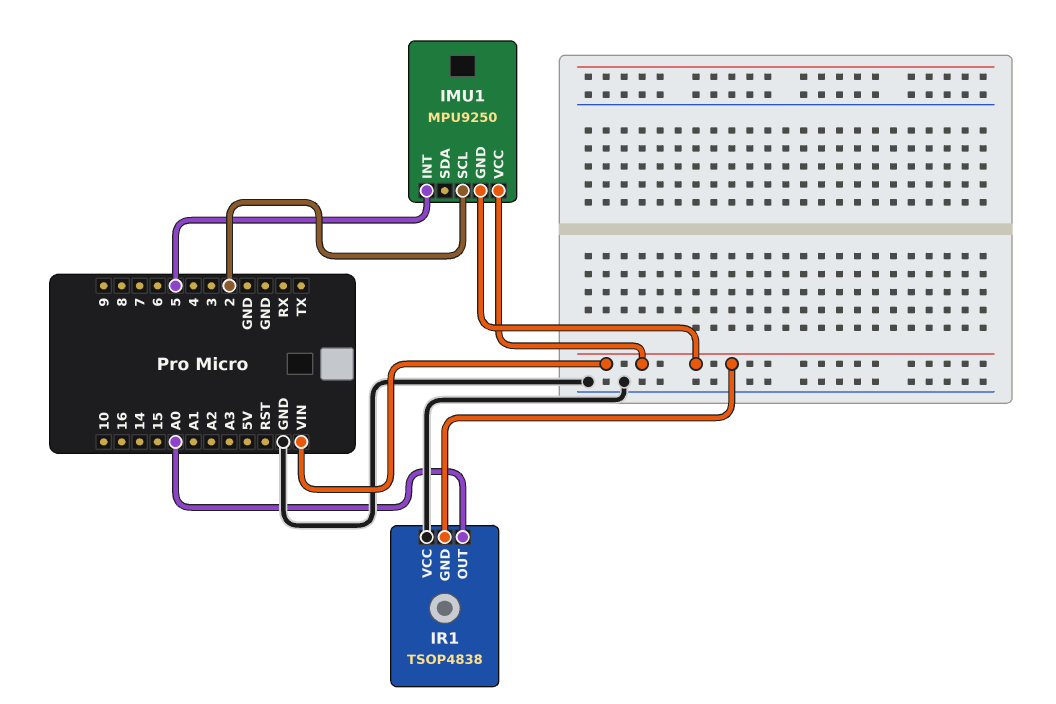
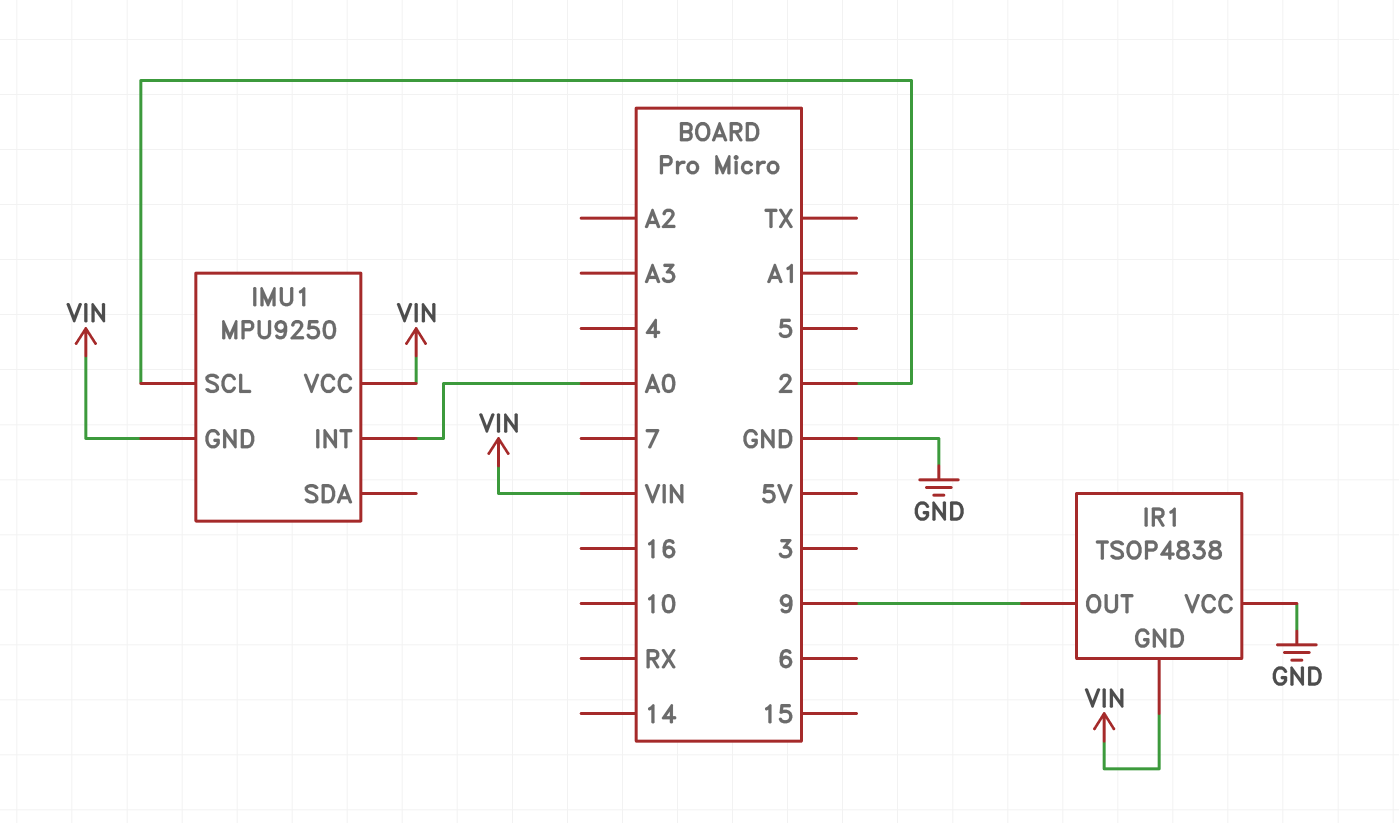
IMU1 pin INT: 5 -> A0
IR1 pin OUT: A0 -> 9

